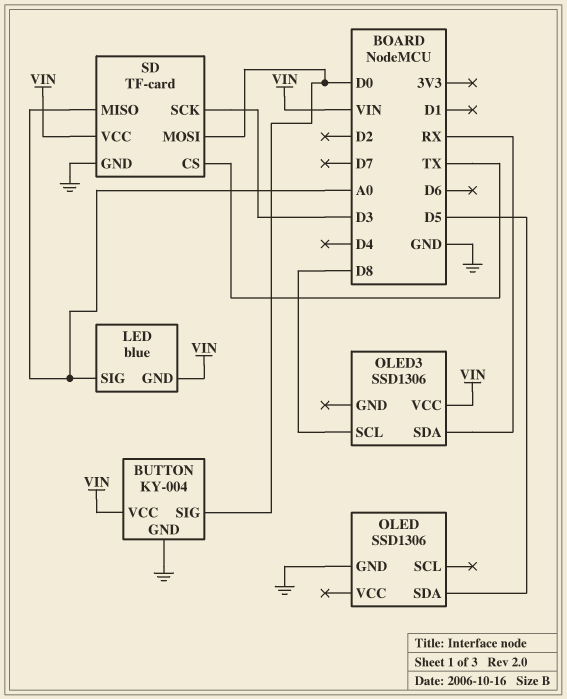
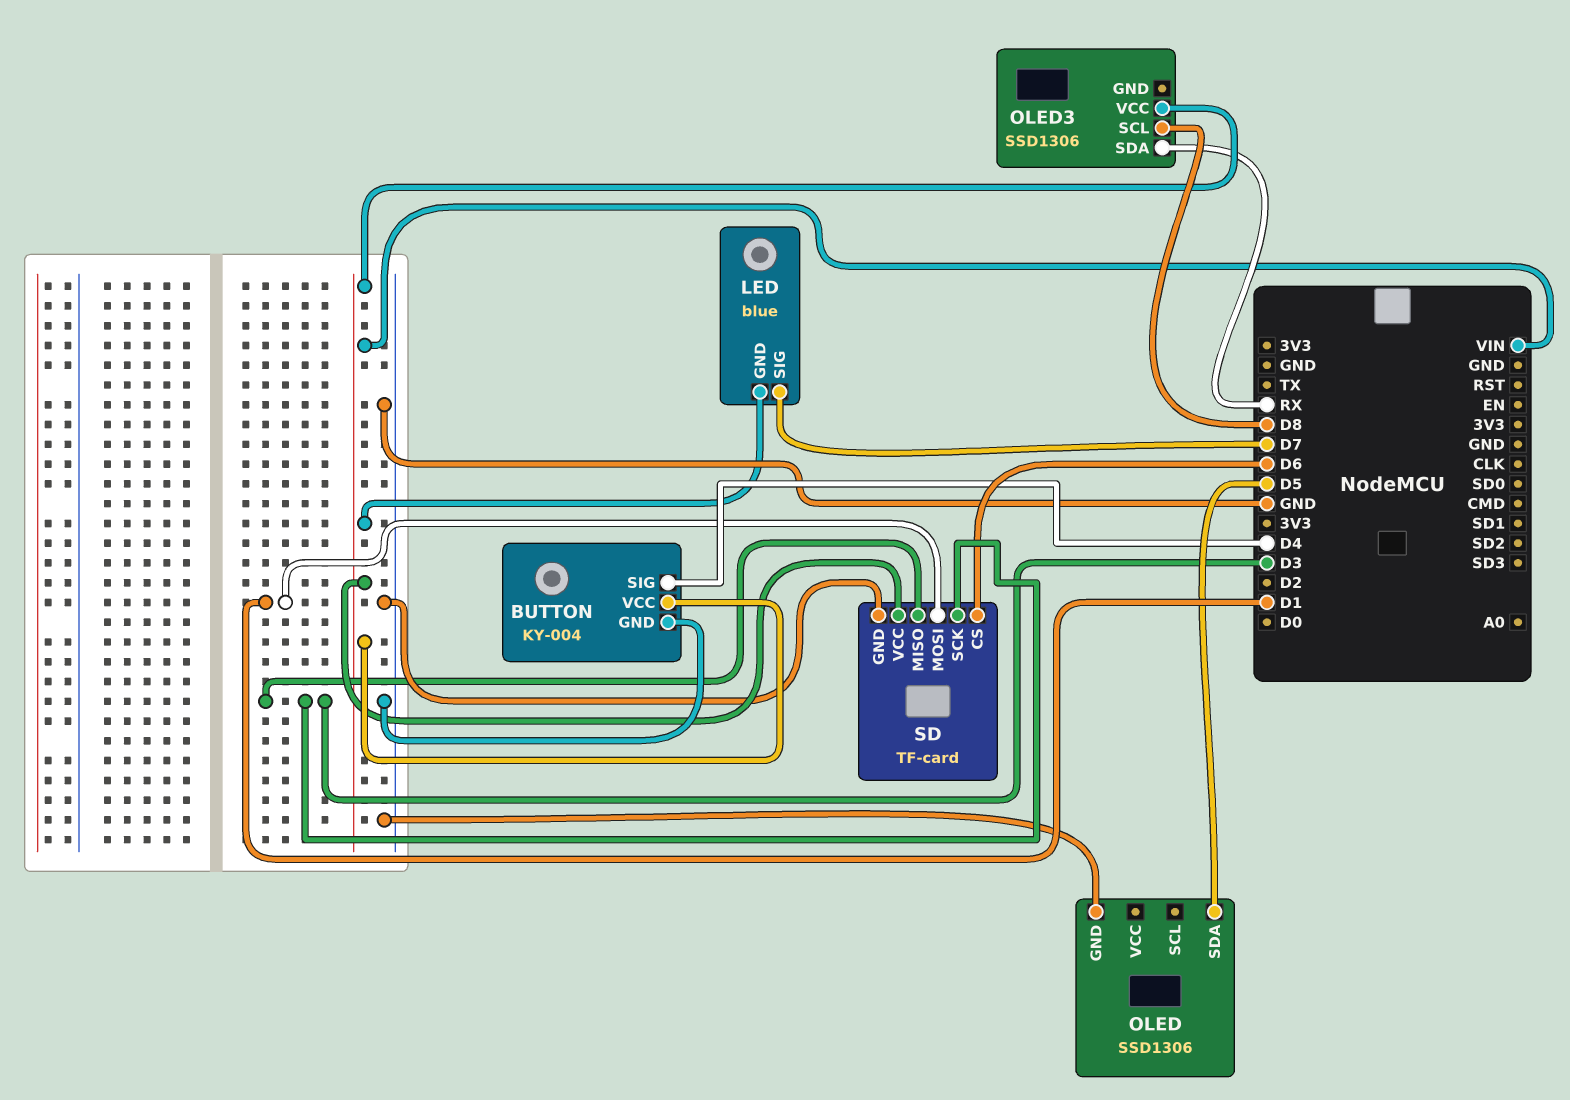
BUTTON pin SIG: D0 -> D4
LED pin SIG: A0 -> D7
SD pin CS: TX -> D6
SD pin MISO: A0 -> D3
SD pin MOSI: D0 -> D1

